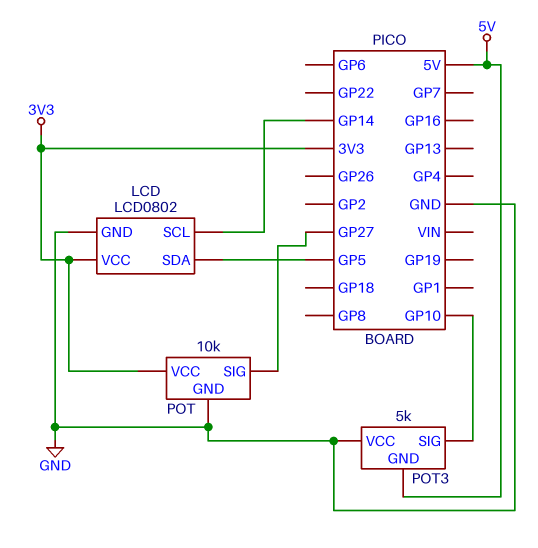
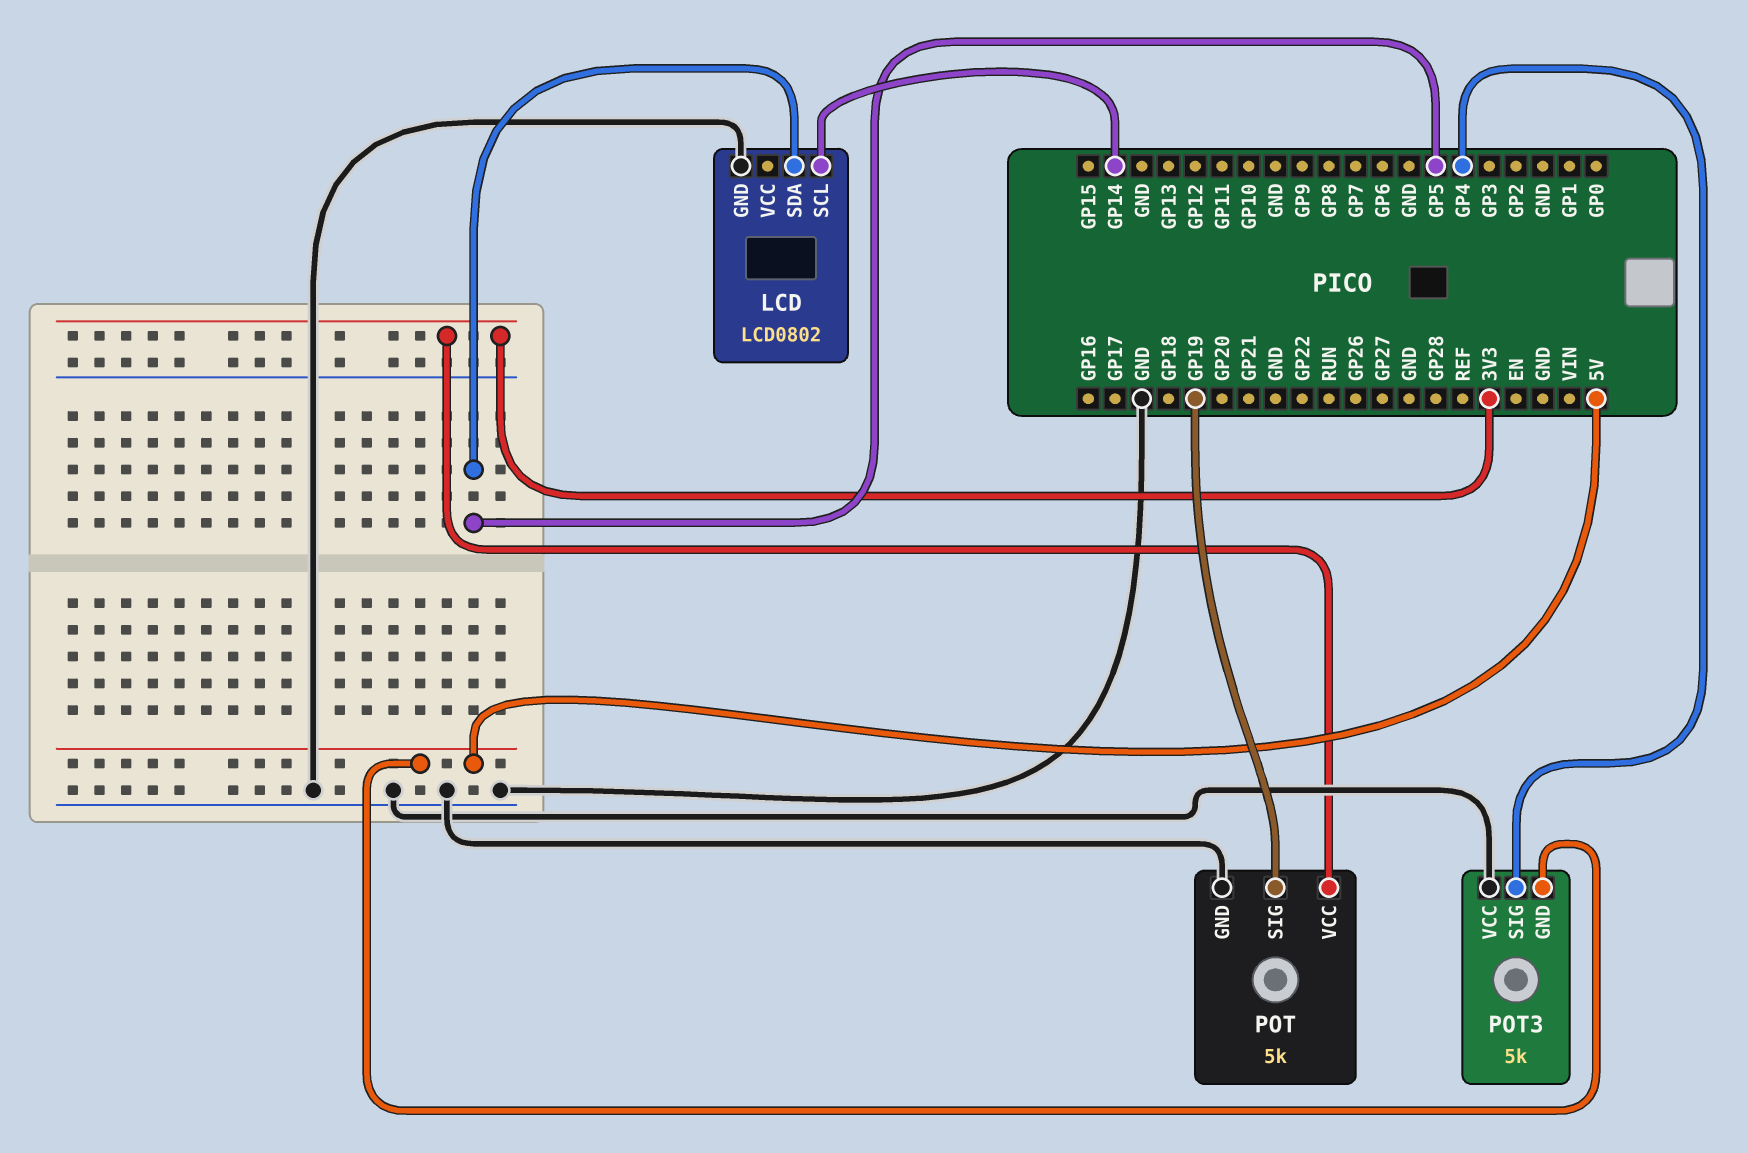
LCD pin VCC: 3V3 -> none
POT: 10k -> 5k
POT pin SIG: GP27 -> GP19
POT3 pin SIG: GP10 -> GP4

